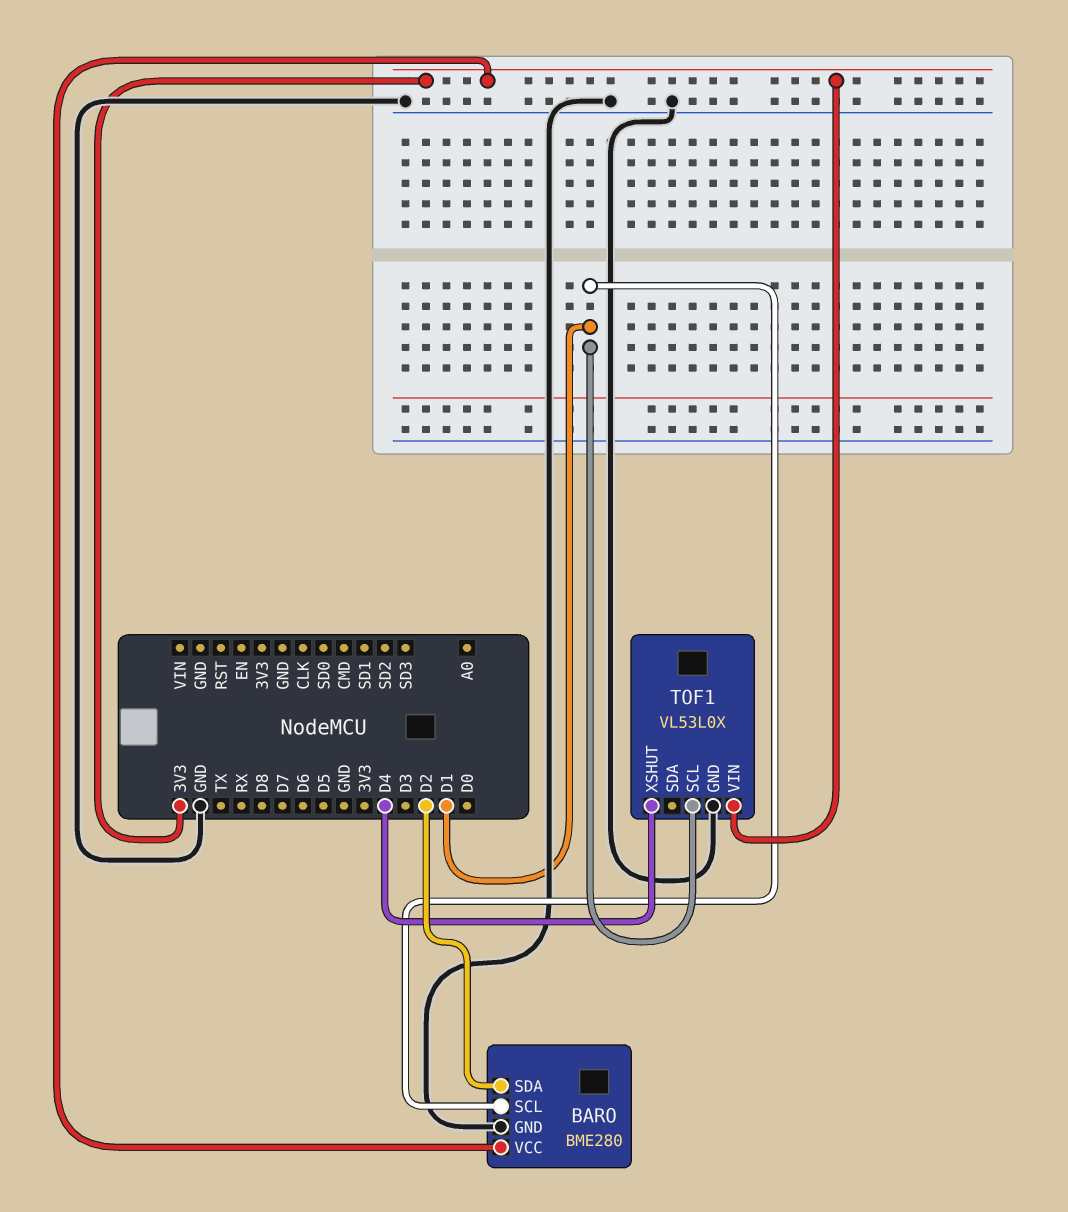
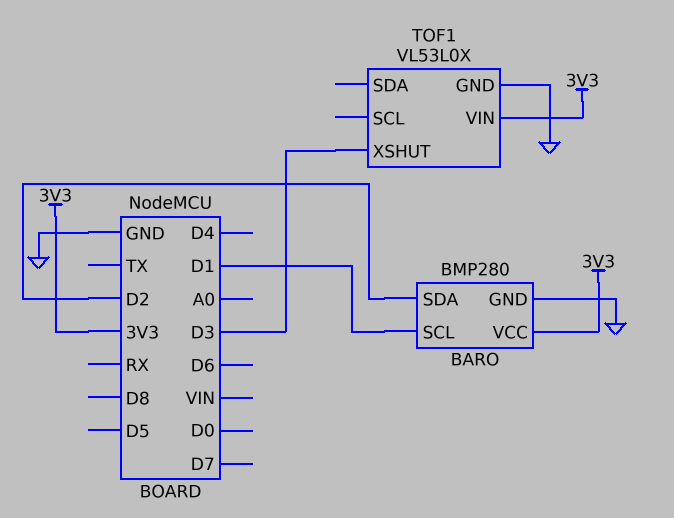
BARO: BME280 -> BMP280
TOF1 pin SCL: D1 -> none
TOF1 pin XSHUT: D4 -> D3

